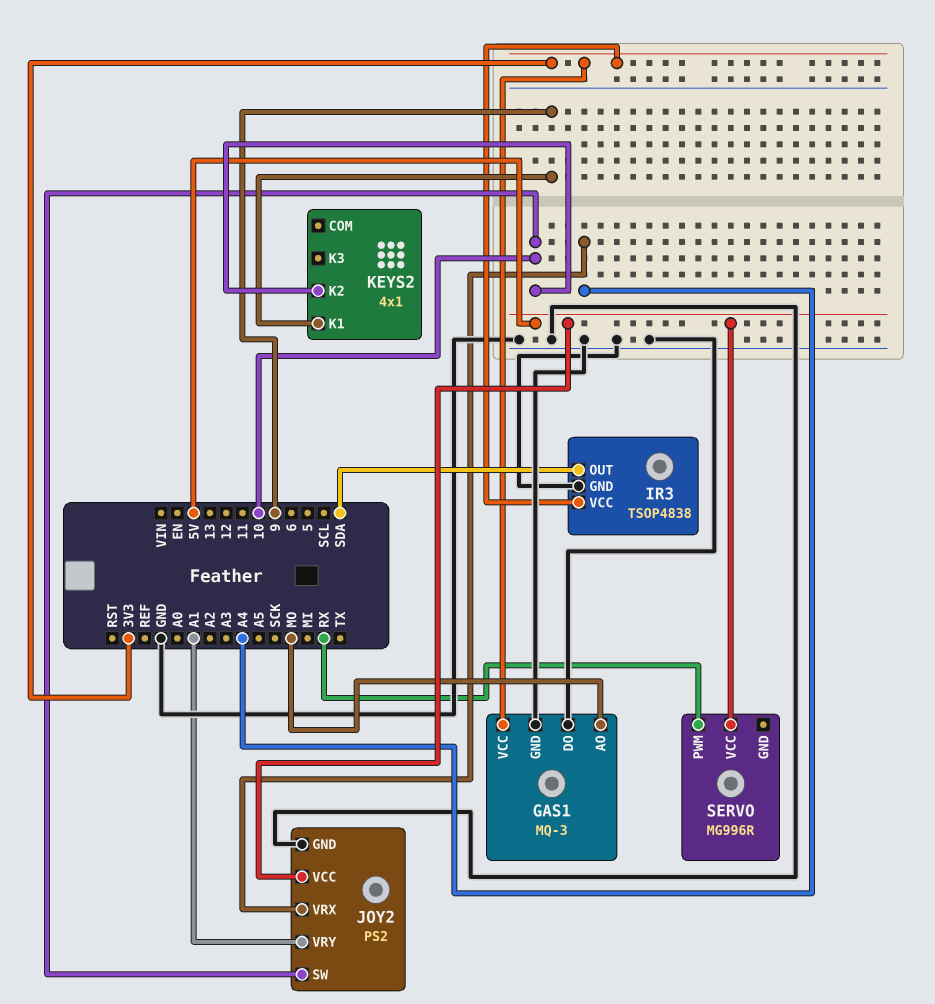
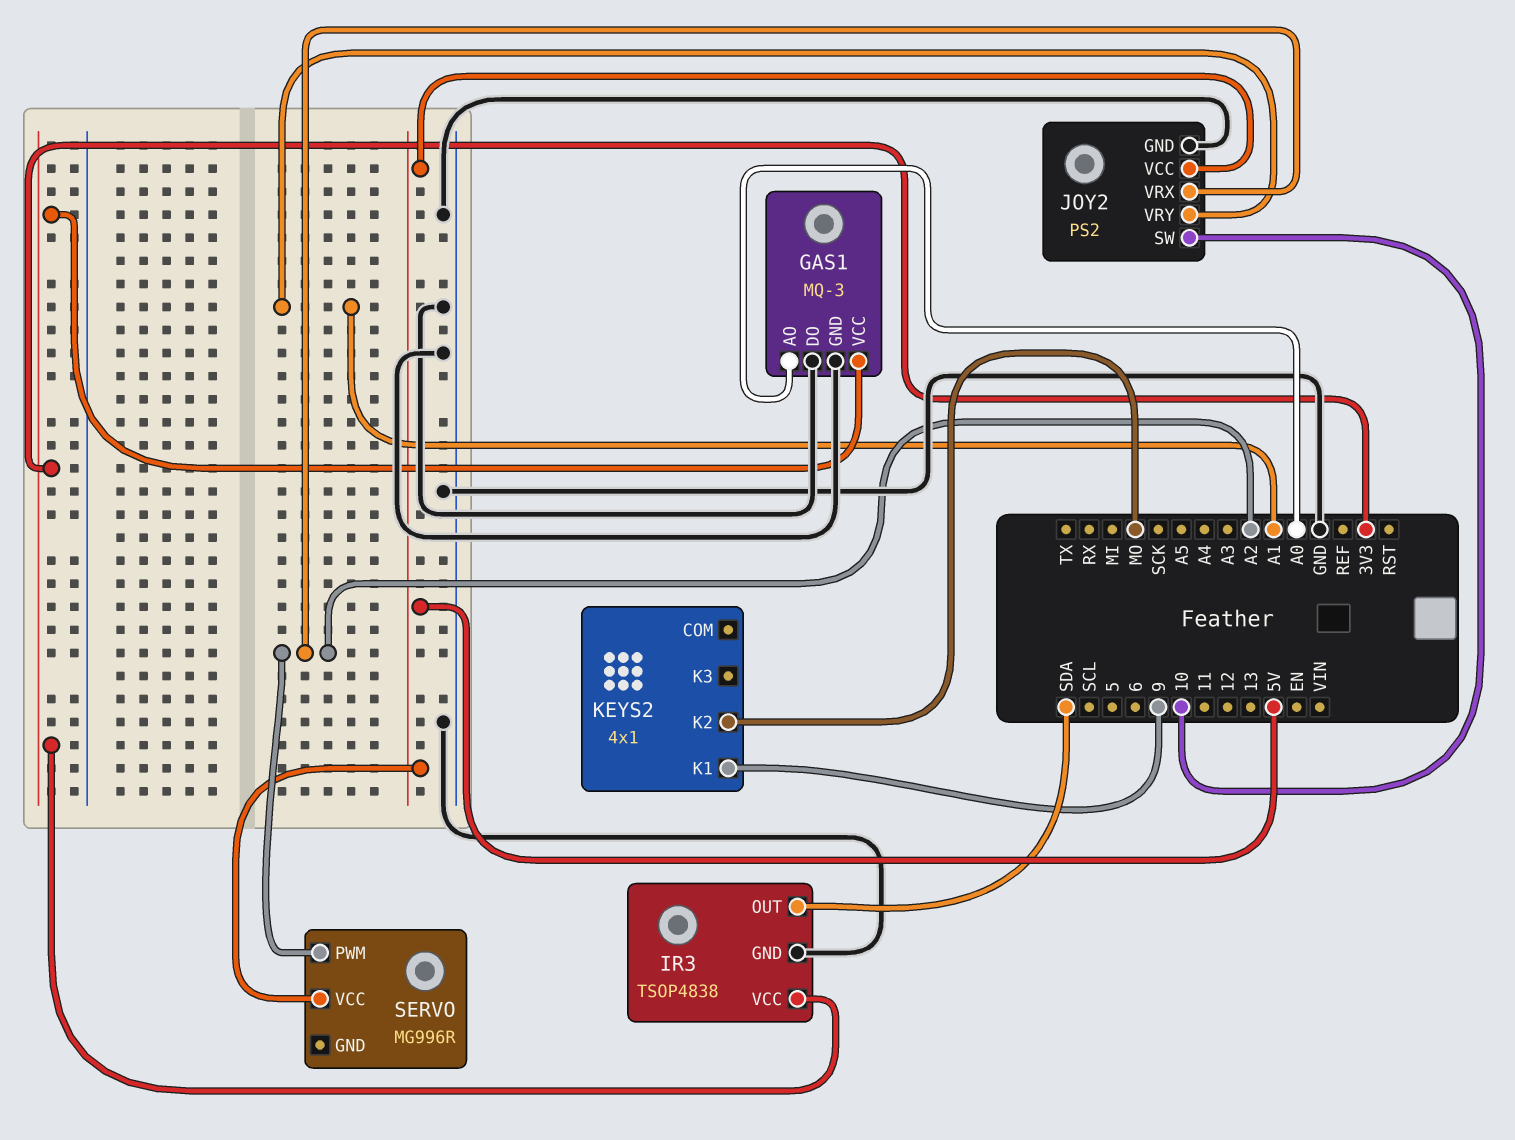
GAS1 pin AO: MO -> A0
JOY2 pin VRX: A4 -> A2
KEYS2 pin K2: 10 -> MO
SERVO pin PWM: RX -> A2

